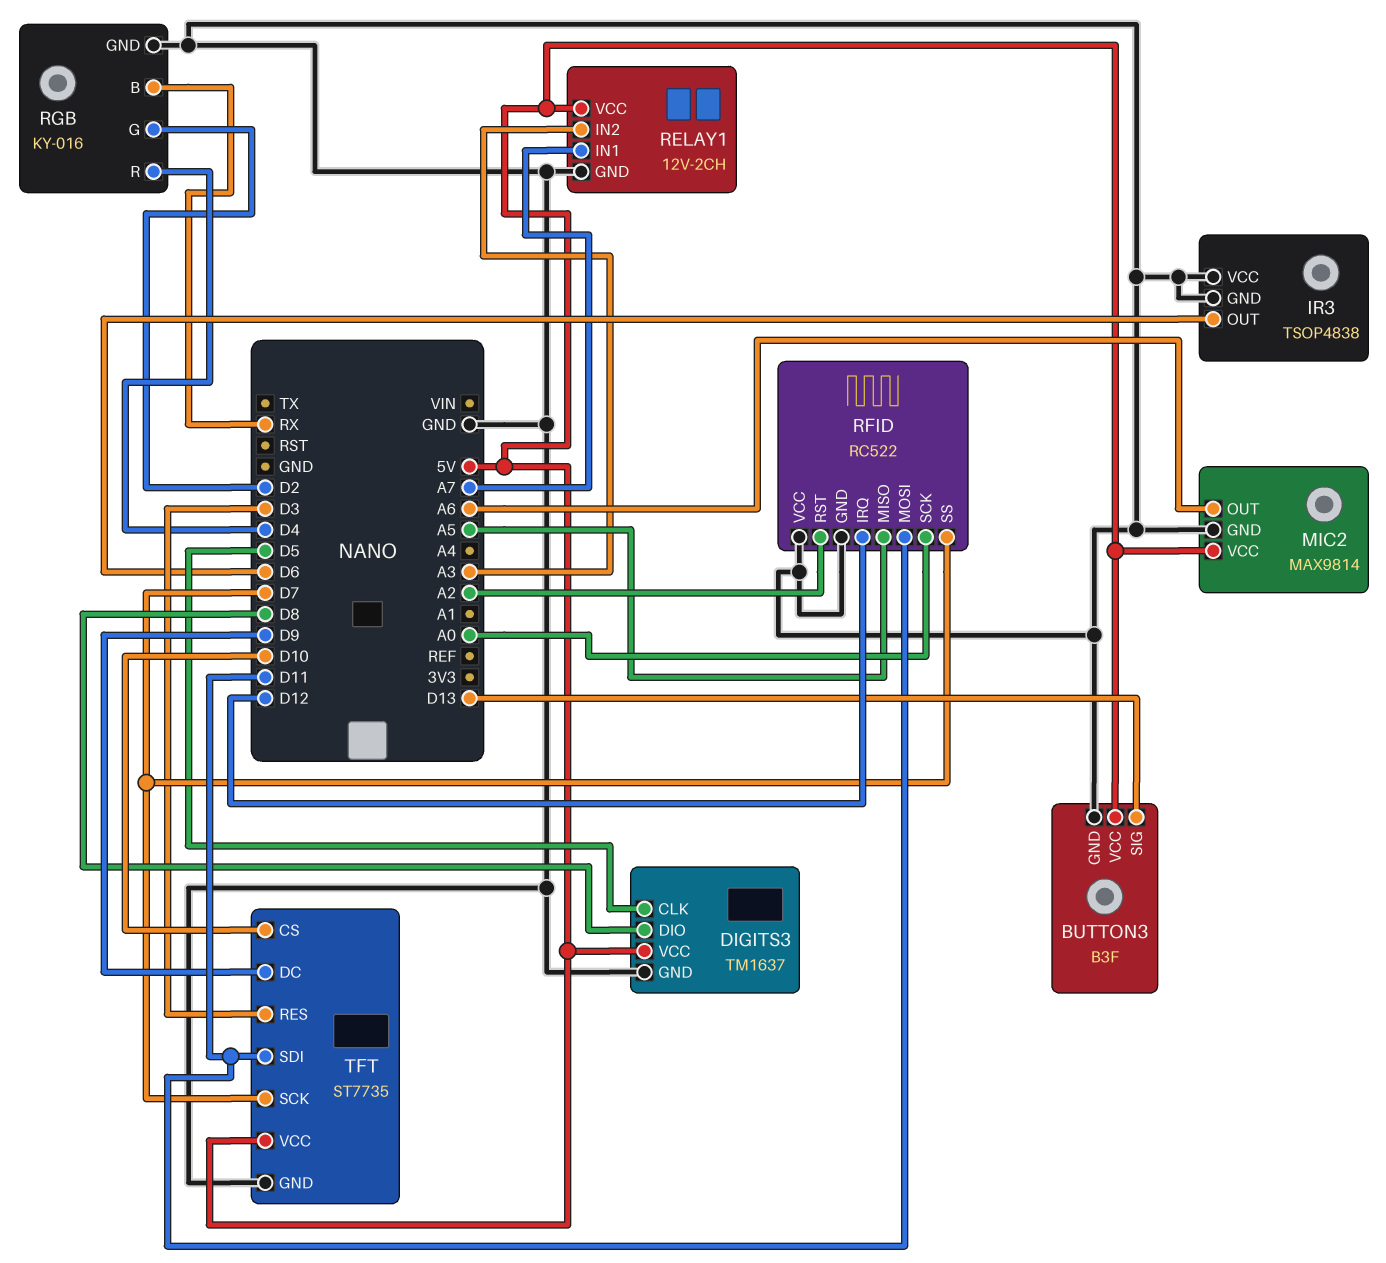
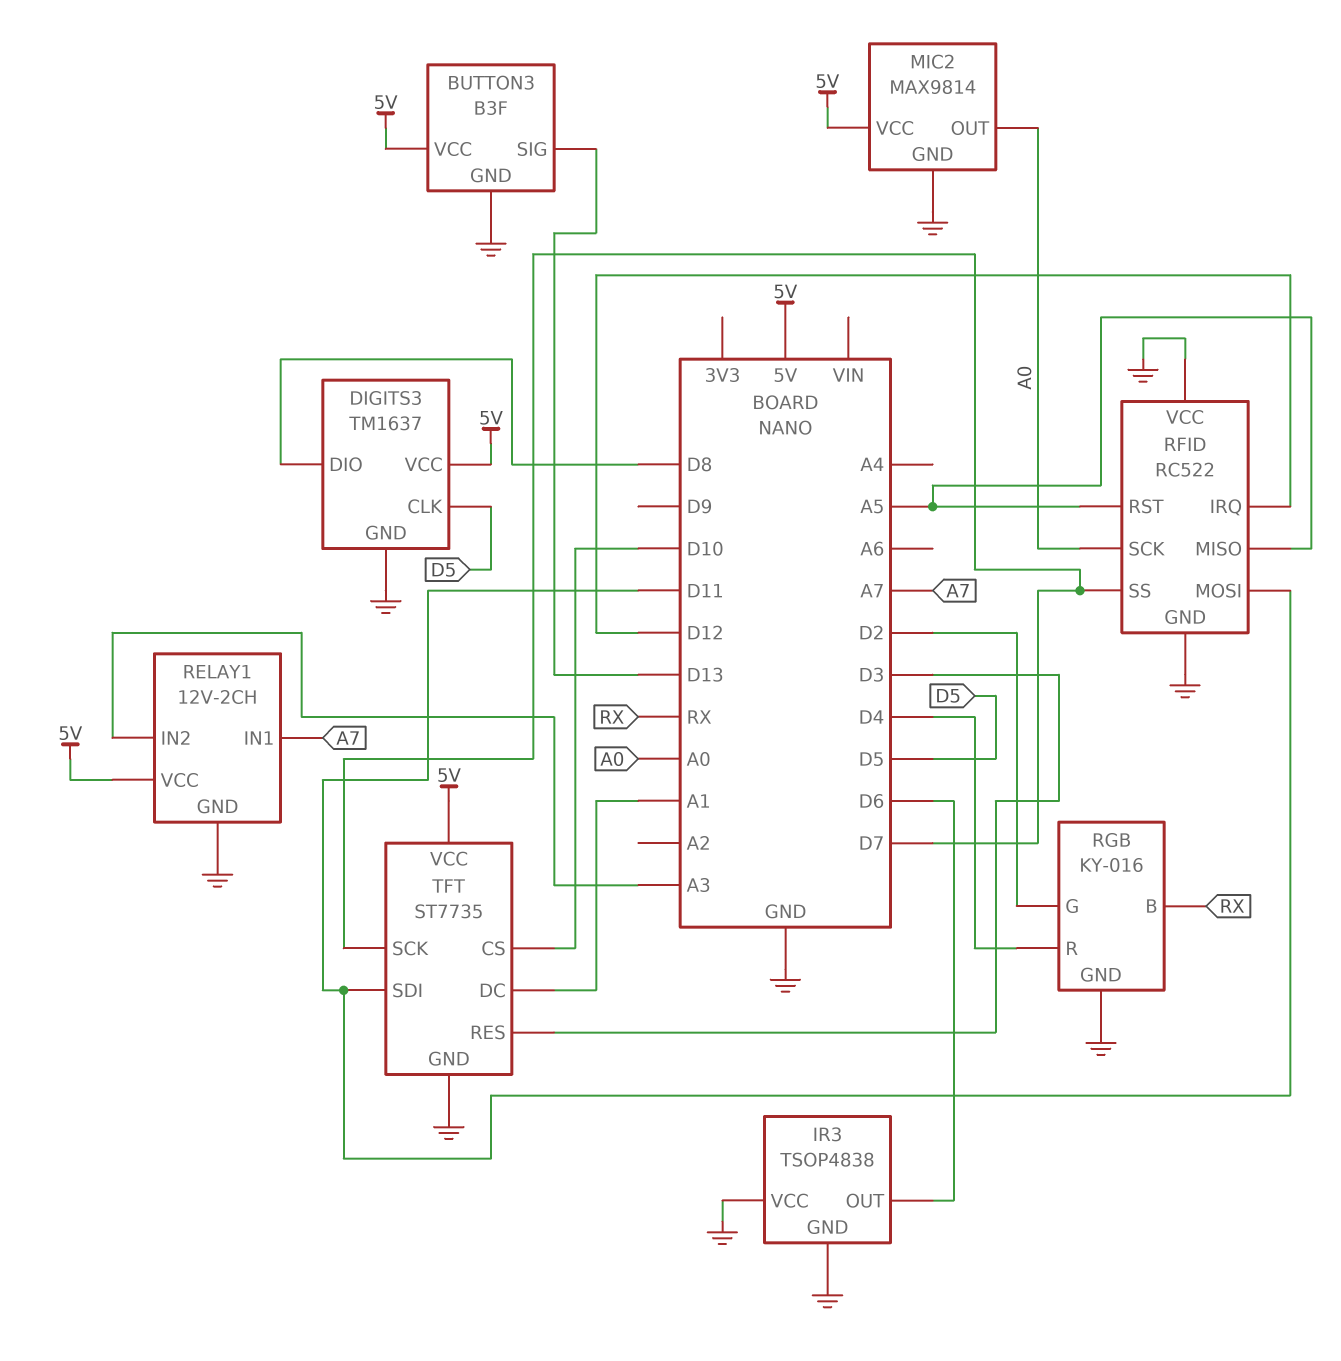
MIC2 pin OUT: A6 -> A0
RFID pin RST: A2 -> A5
TFT pin DC: D9 -> A1

